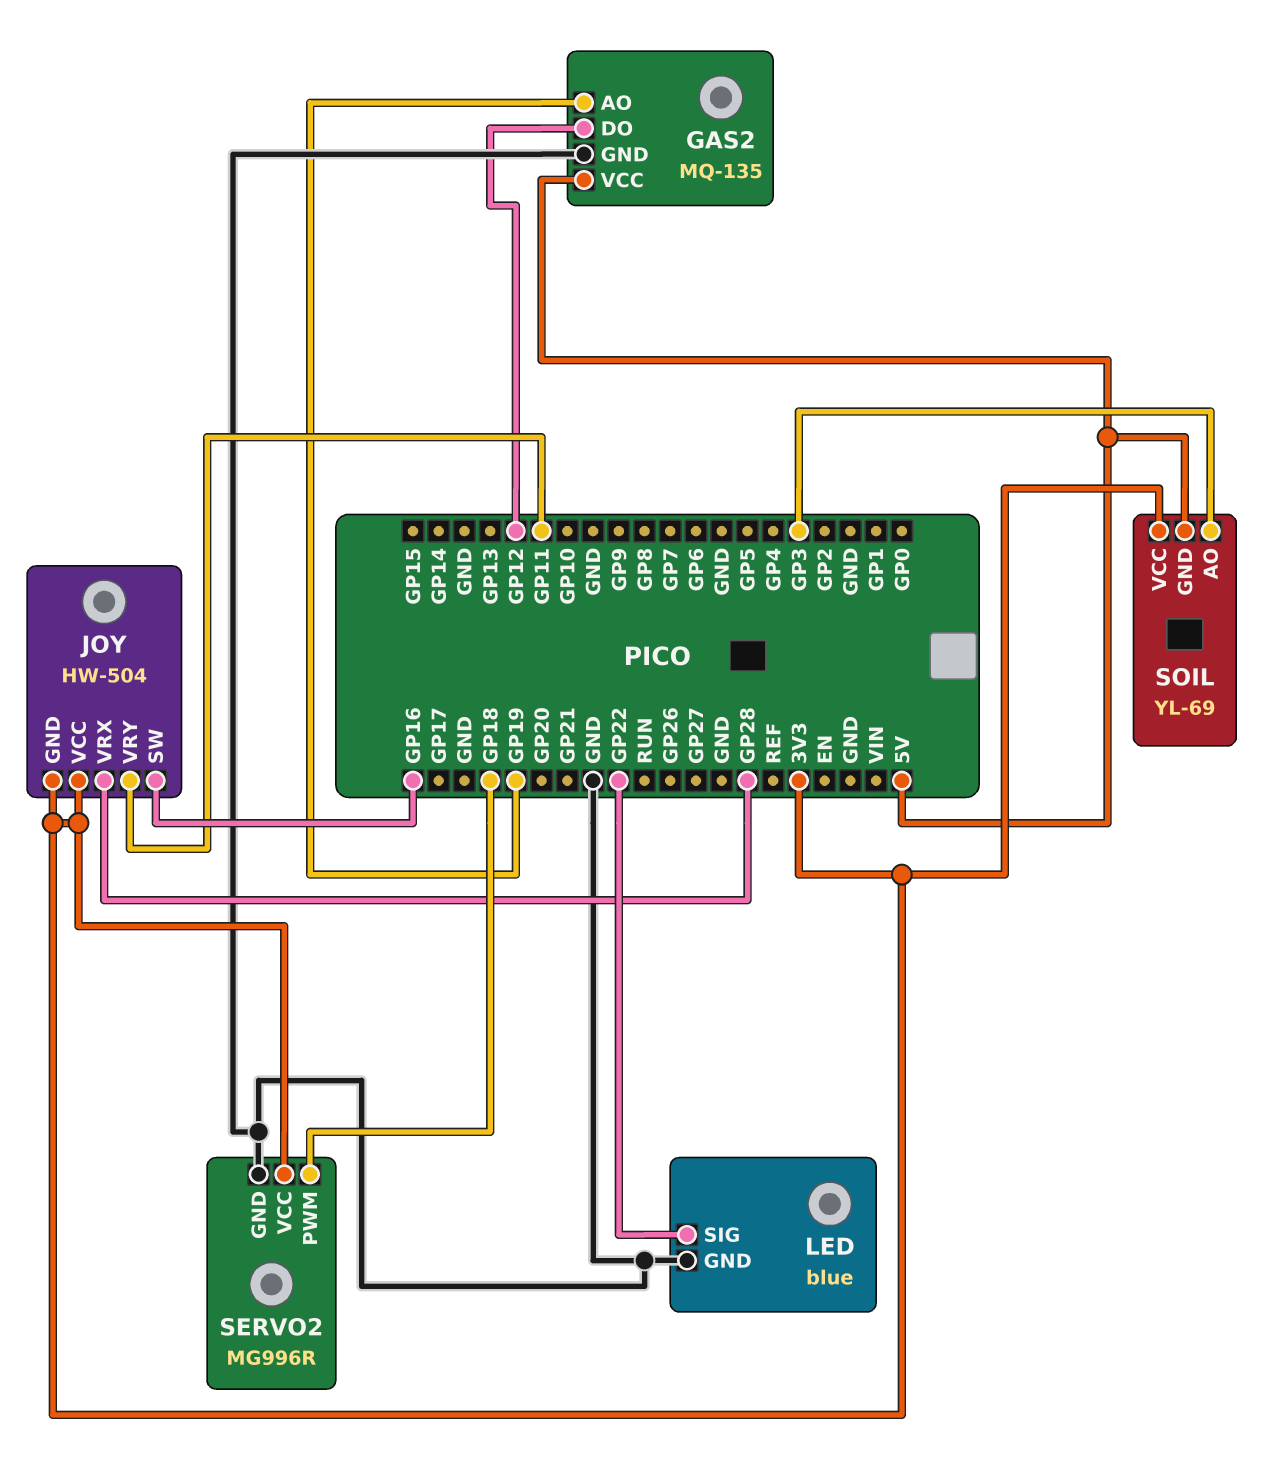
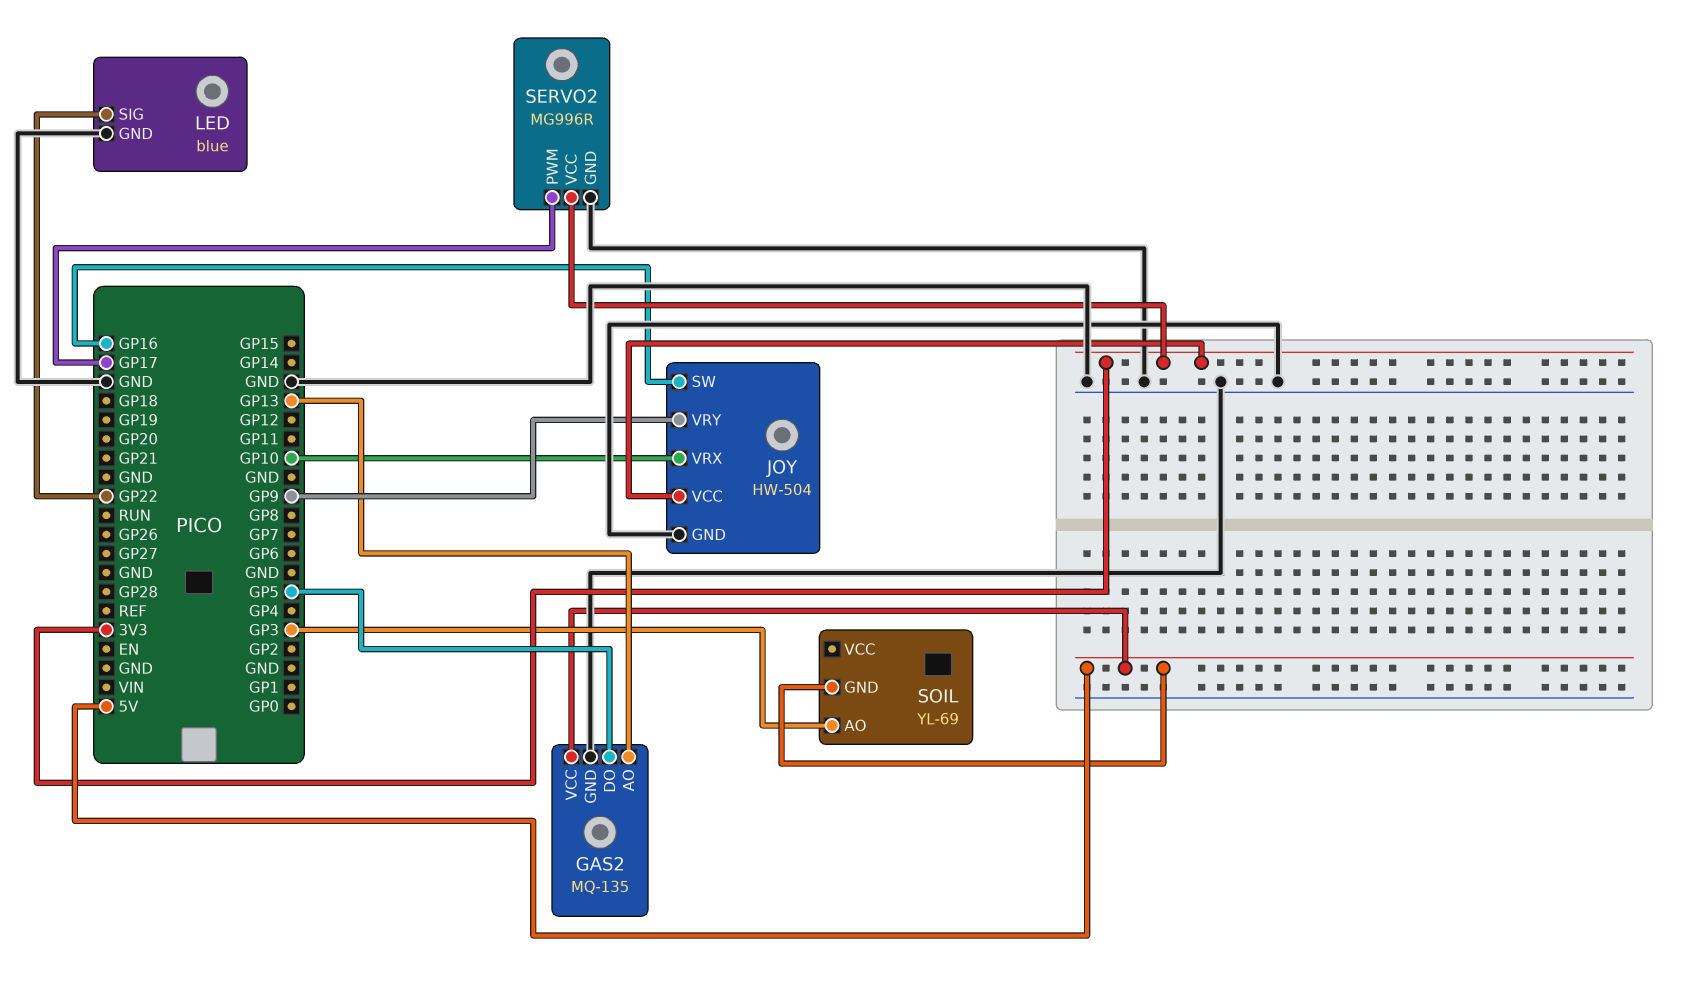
GAS2 pin AO: GP19 -> GP13
GAS2 pin DO: GP12 -> GP5
JOY pin GND: 3V3 -> GND
JOY pin VRX: GP28 -> GP10
JOY pin VRY: GP11 -> GP9
SERVO2 pin PWM: GP18 -> GP17
SOIL pin VCC: 3V3 -> none

